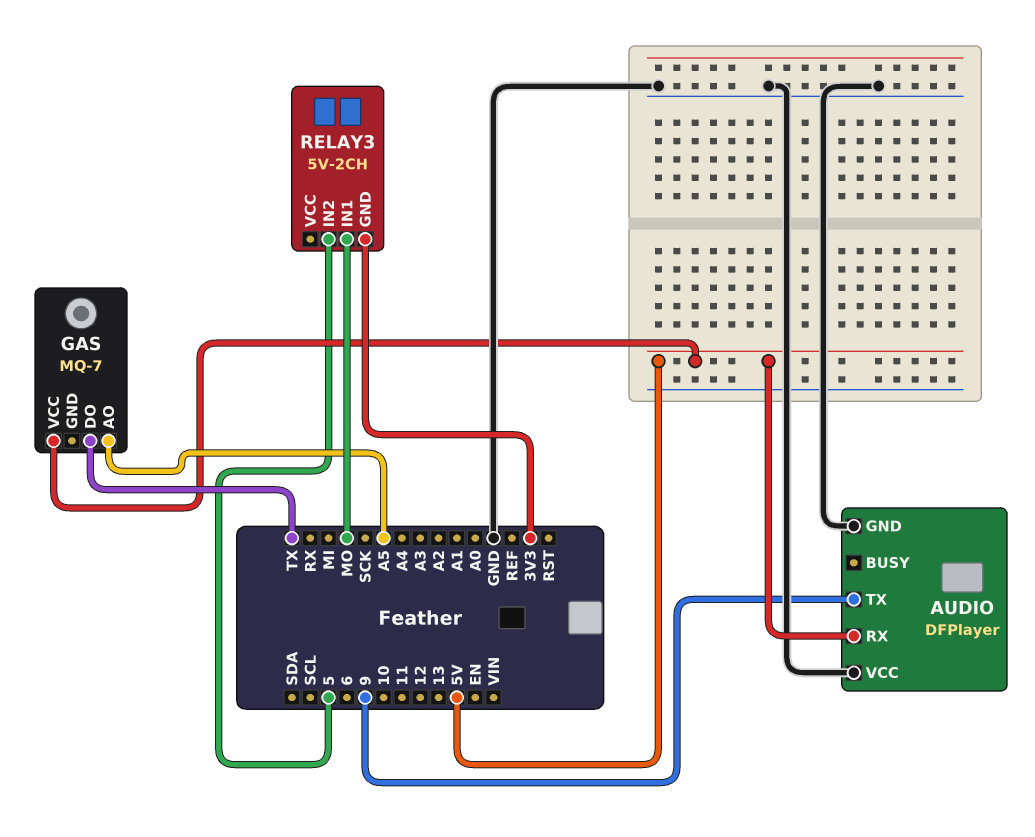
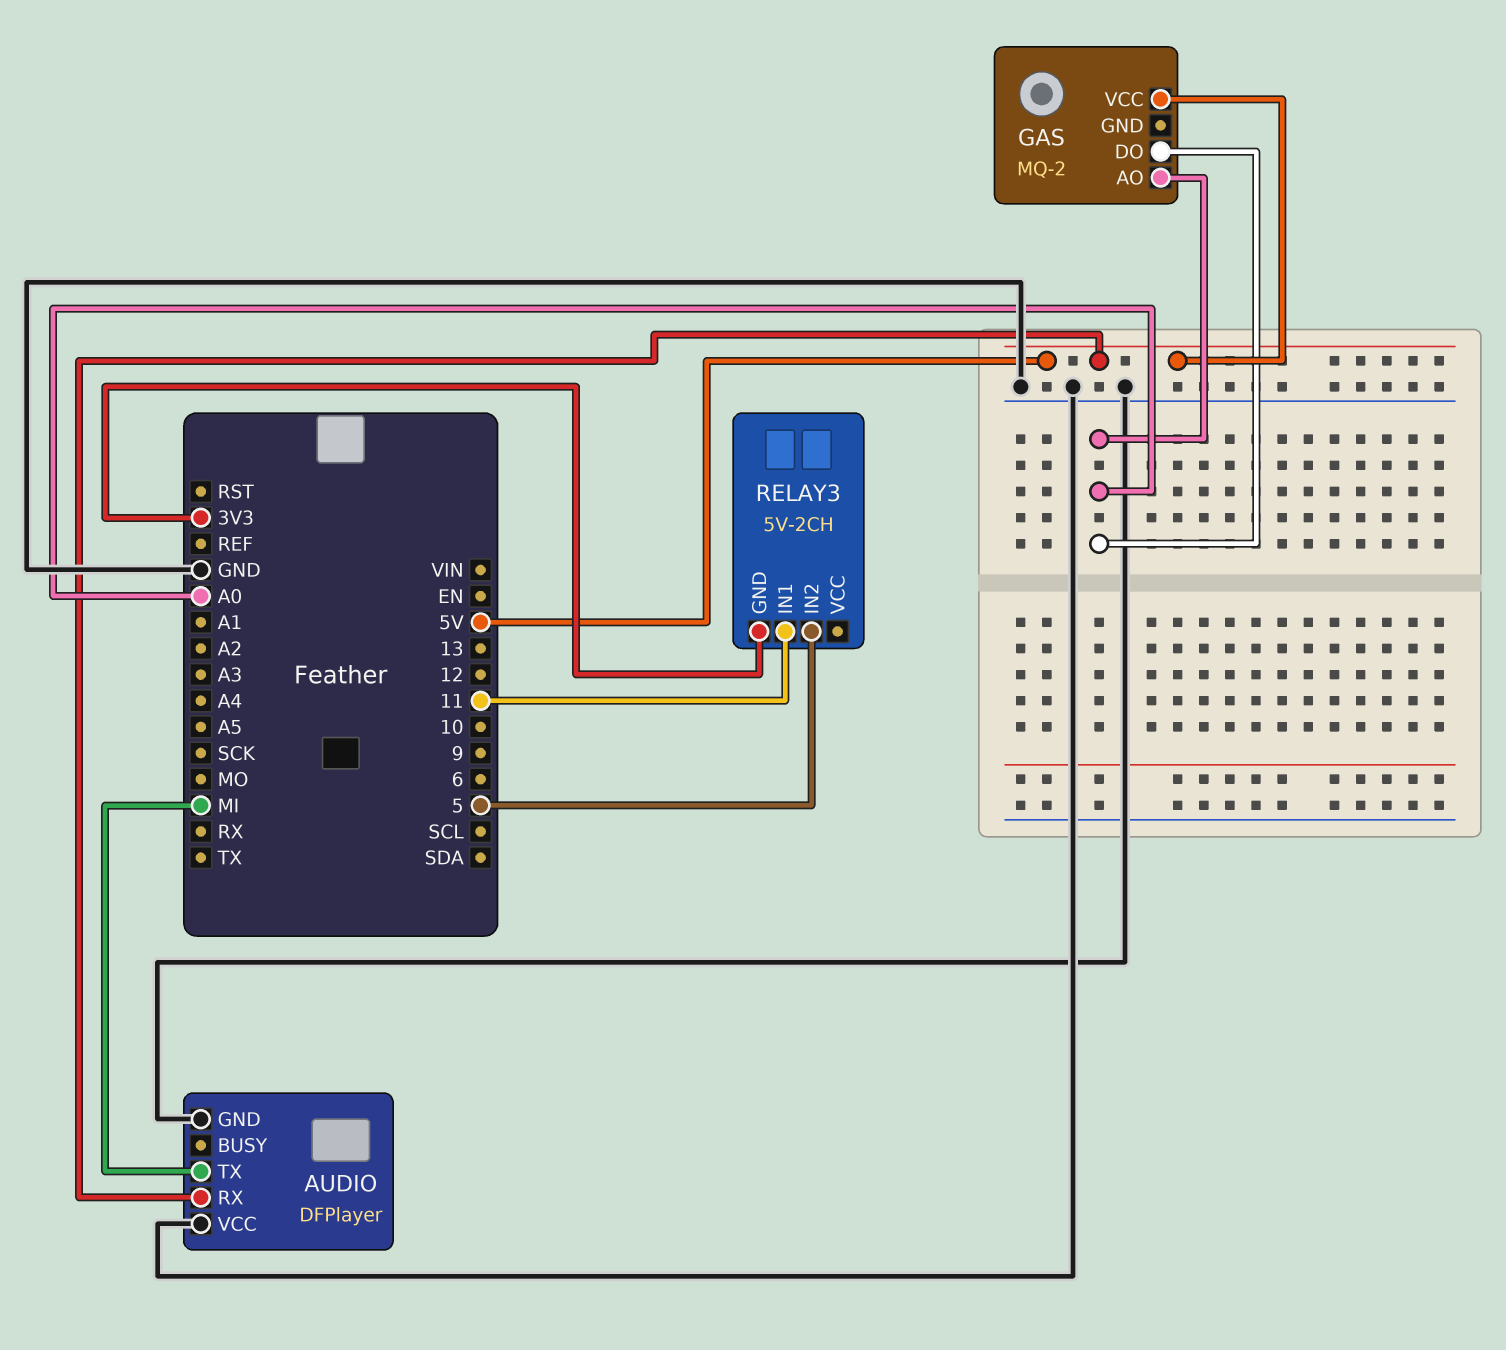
AUDIO pin TX: 9 -> MI
GAS: MQ-7 -> MQ-2
GAS pin AO: A5 -> A0
GAS pin DO: TX -> A0
RELAY3 pin IN1: MO -> 11

